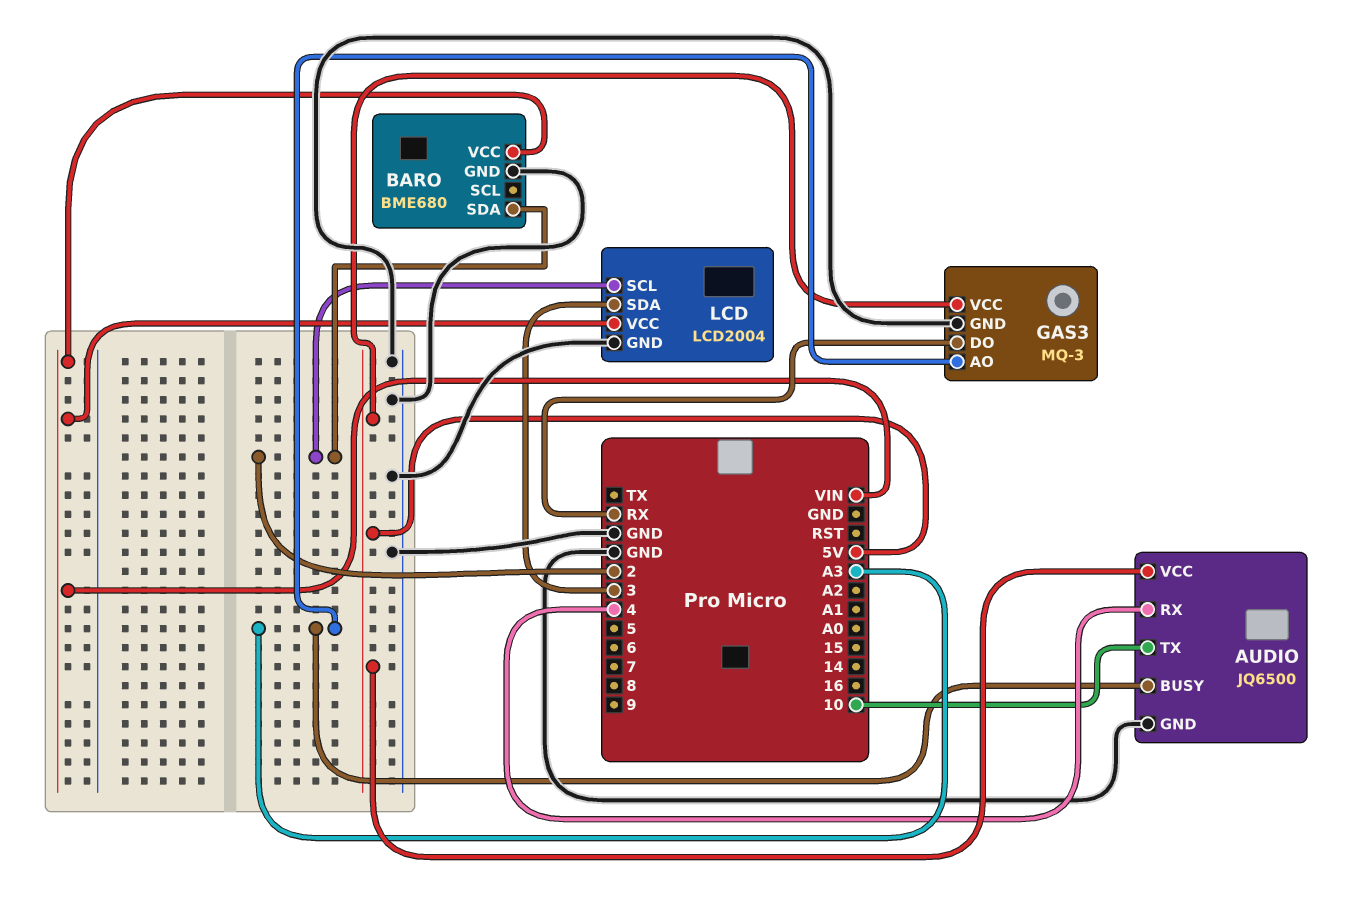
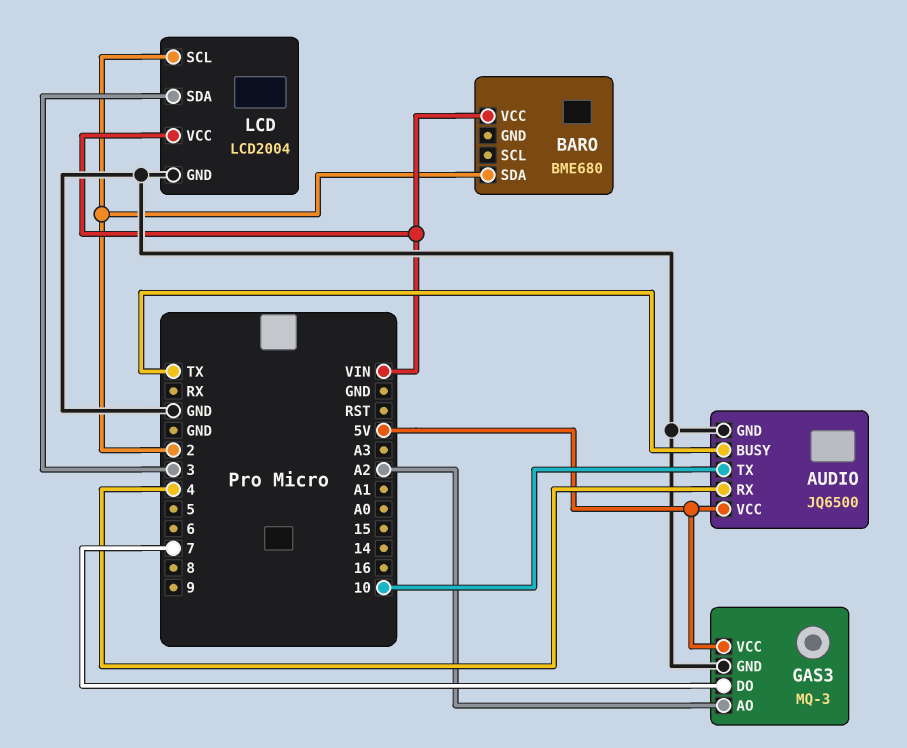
AUDIO pin BUSY: A3 -> TX
BARO pin GND: GND -> none
GAS3 pin AO: A3 -> A2
GAS3 pin DO: RX -> 7

